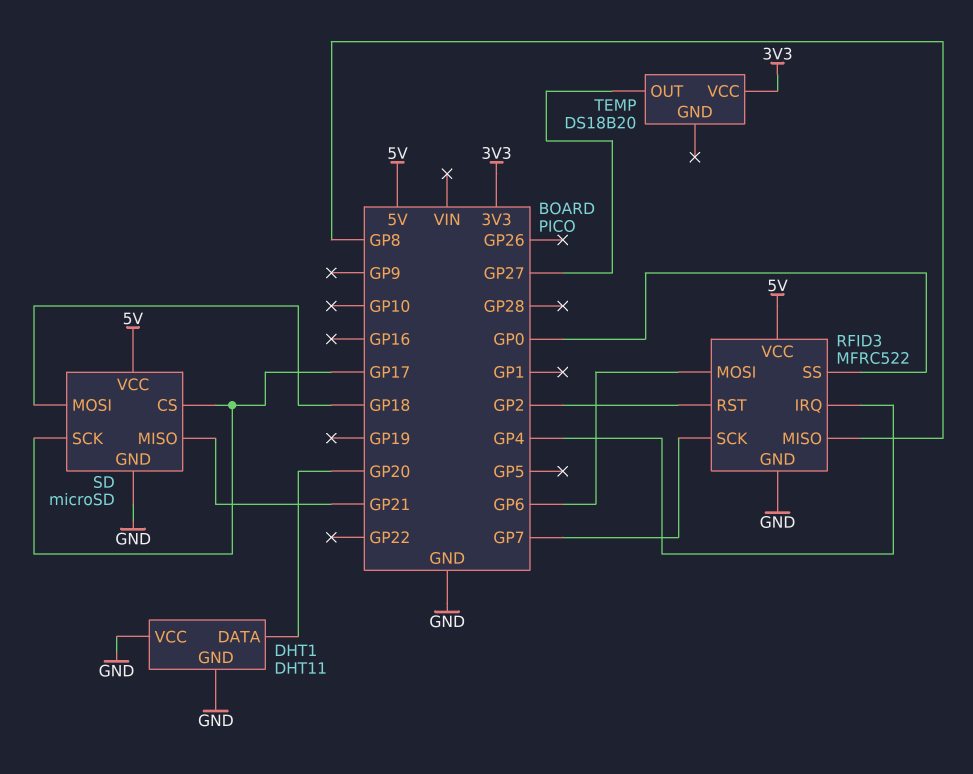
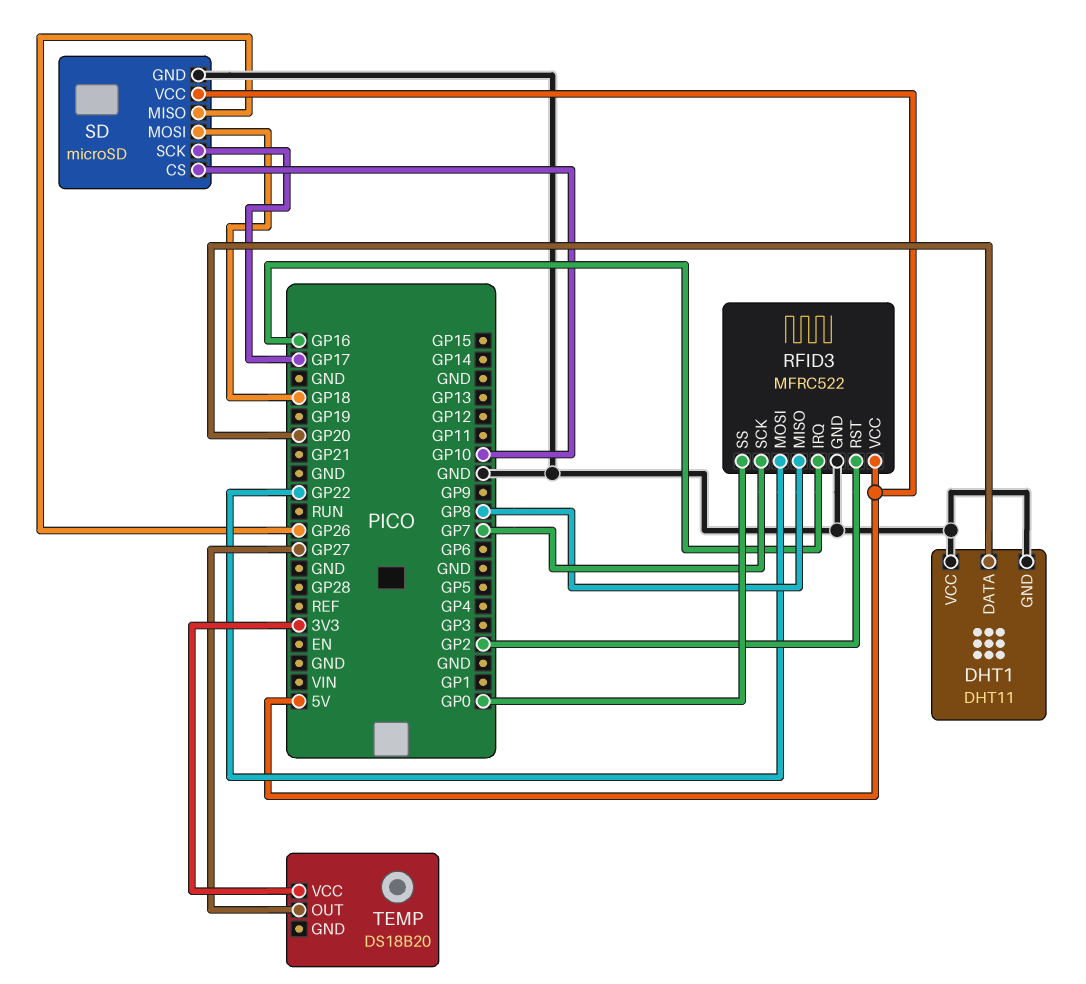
RFID3 pin IRQ: GP4 -> GP16
RFID3 pin MOSI: GP6 -> GP22
SD pin CS: GP17 -> GP10
SD pin MISO: GP21 -> GP26

